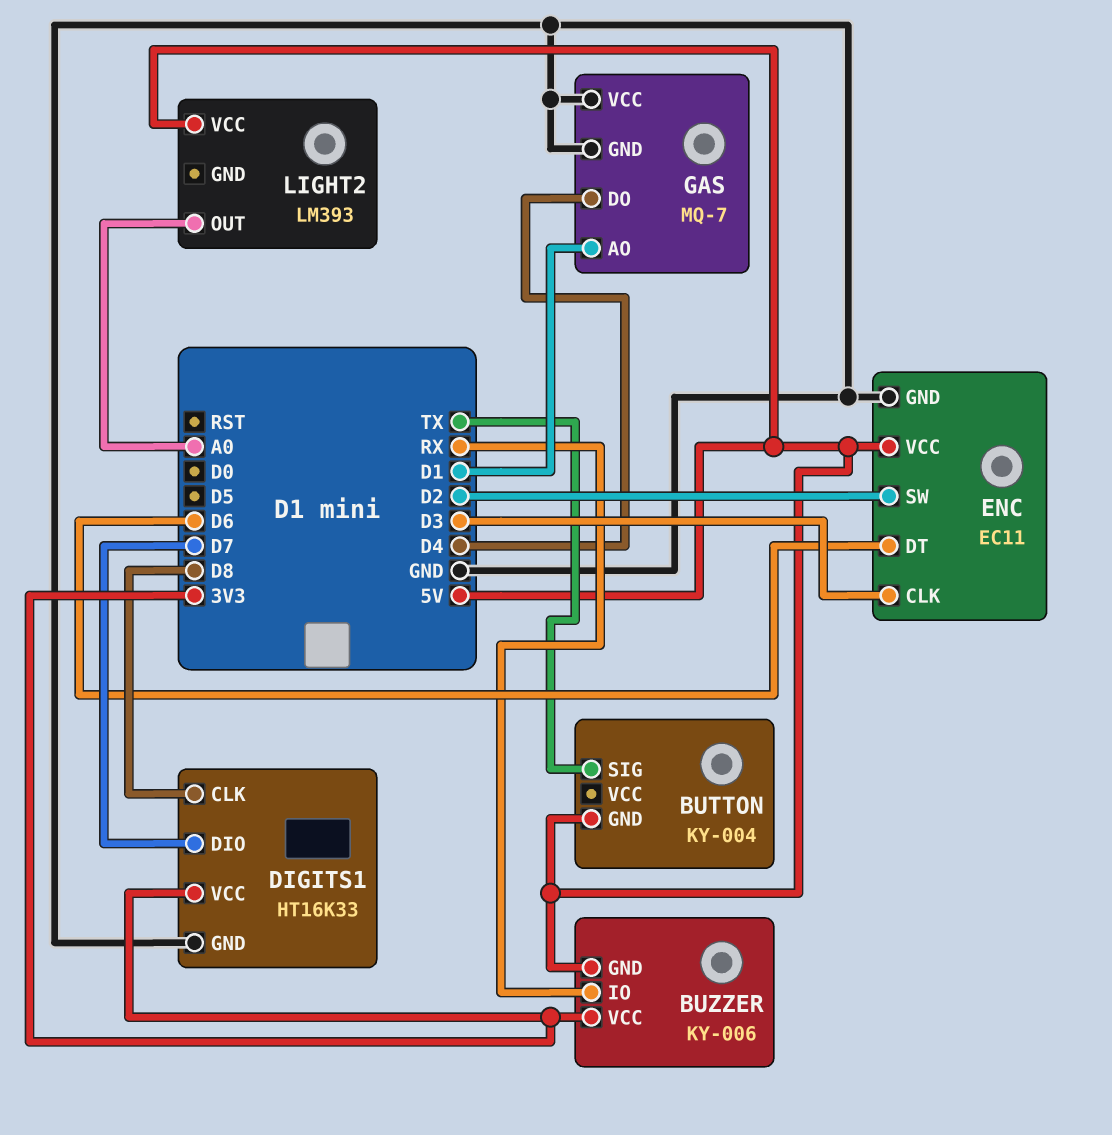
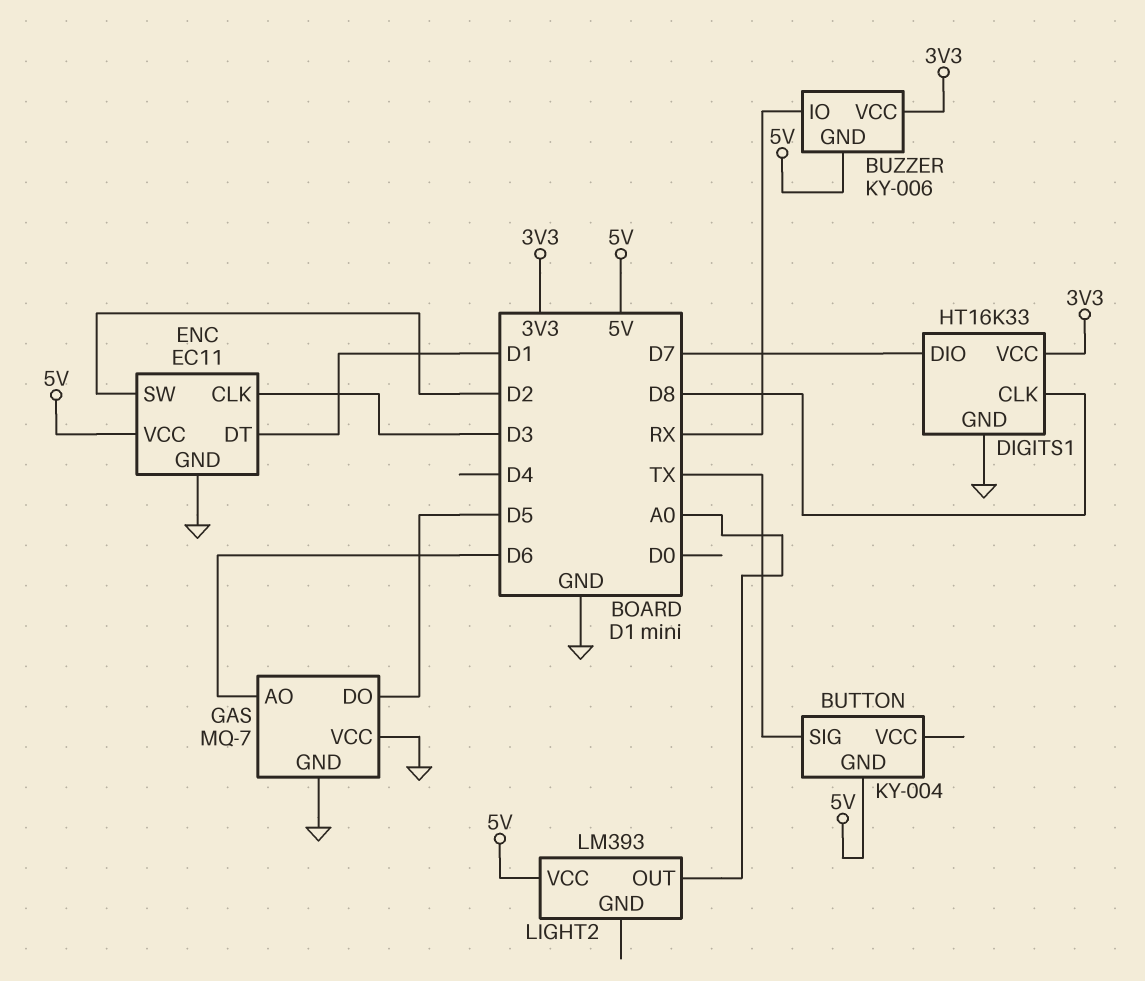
ENC pin DT: D6 -> D1
GAS pin AO: D1 -> D6
GAS pin DO: D4 -> D5

